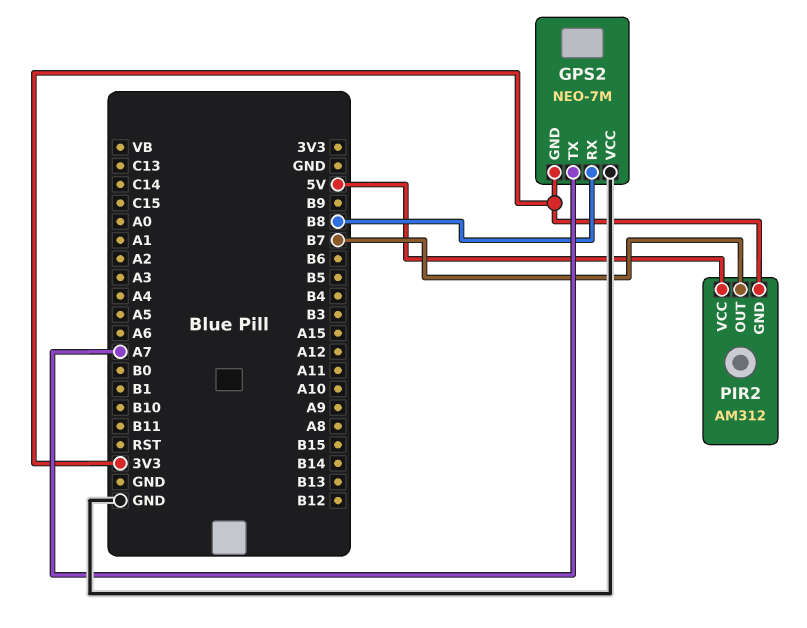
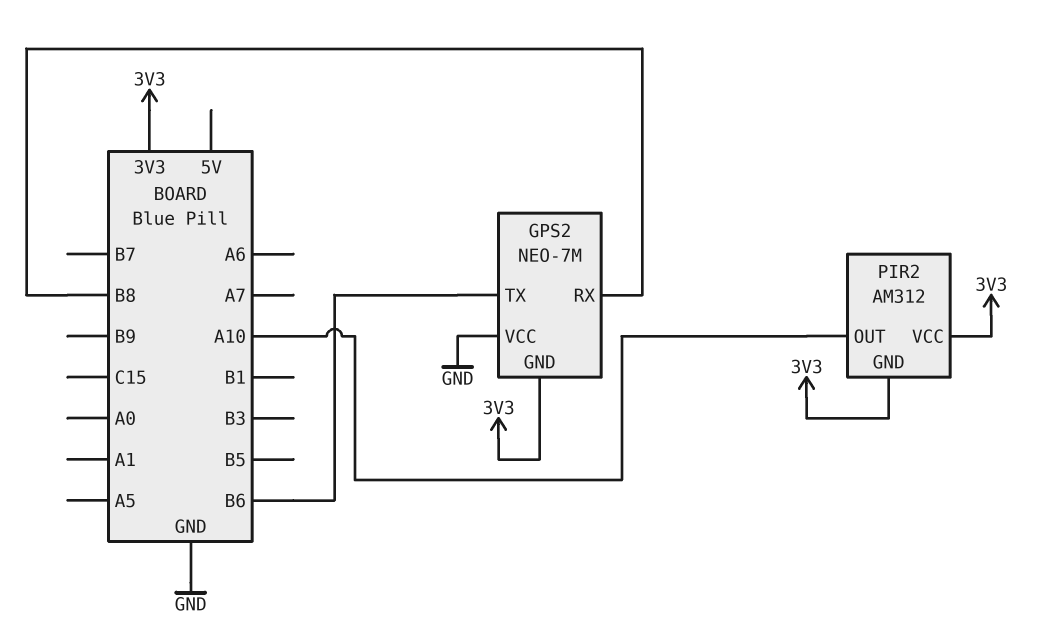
GPS2 pin TX: A7 -> B6
PIR2 pin OUT: B7 -> A10
PIR2 pin VCC: 5V -> 3V3

